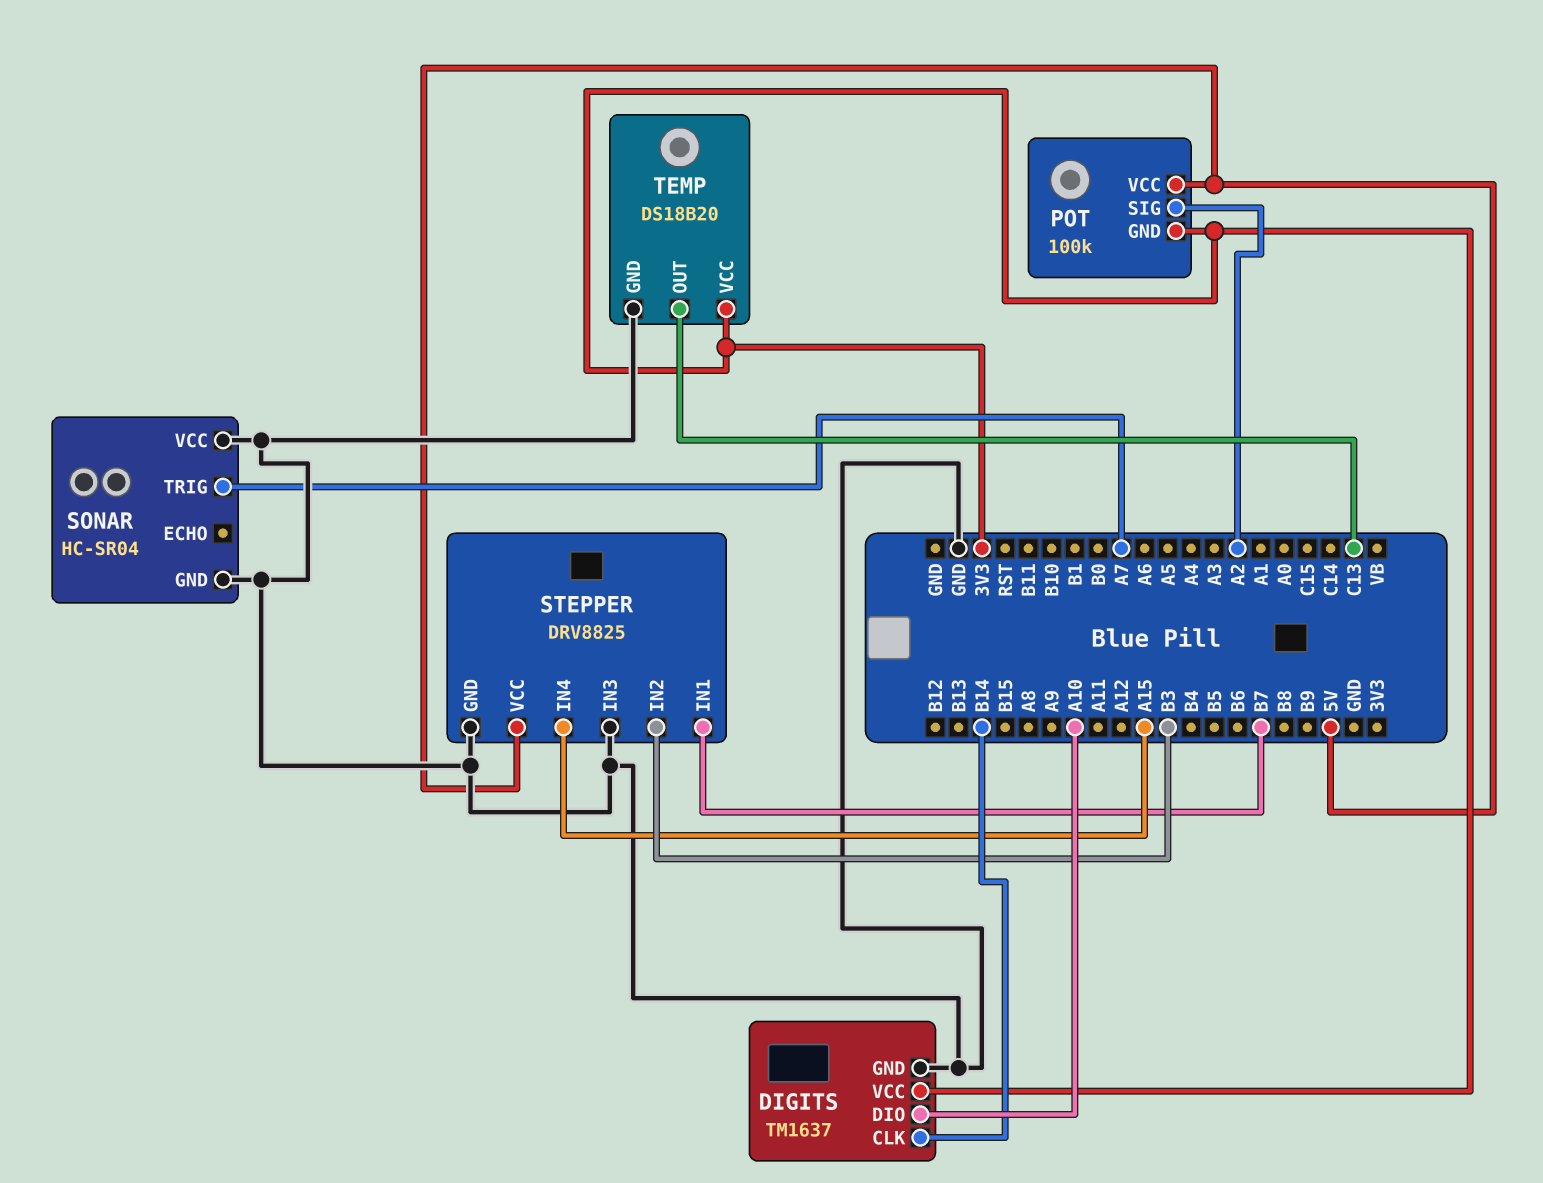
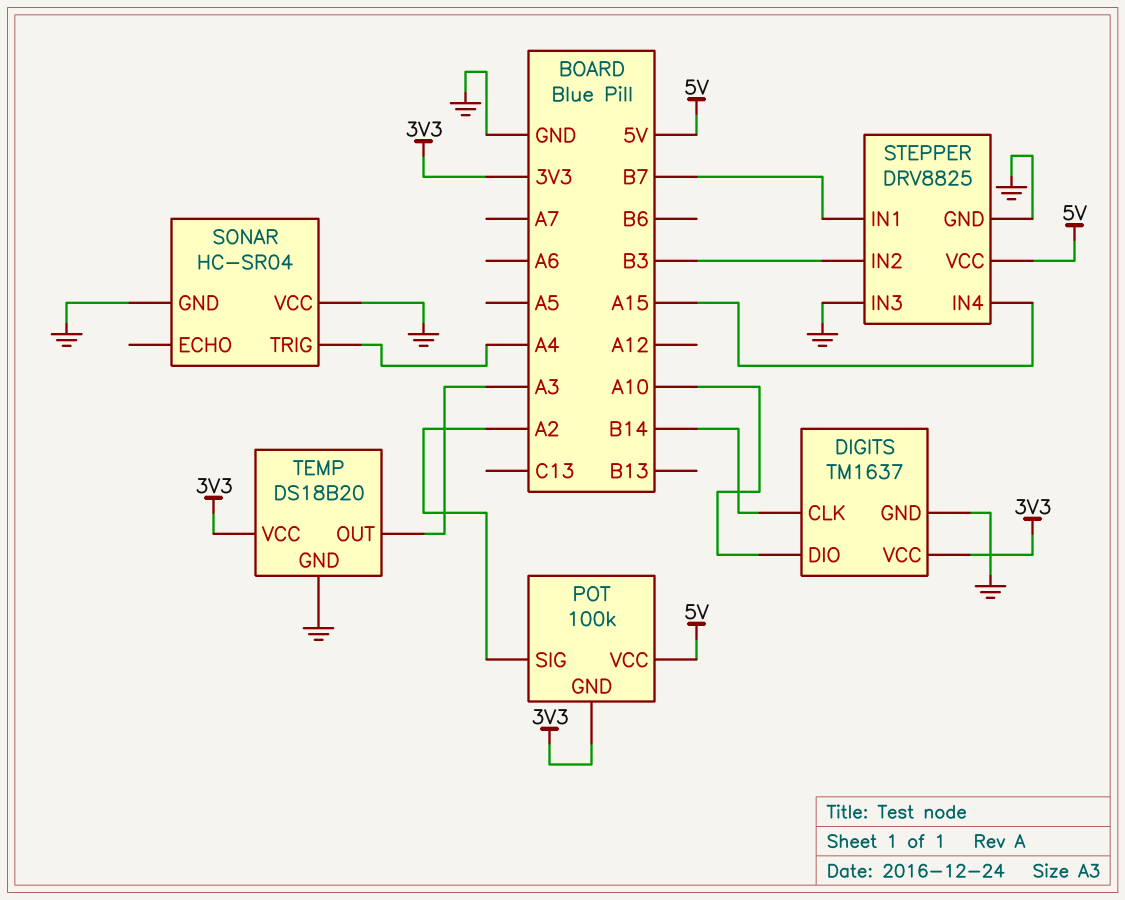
SONAR pin TRIG: A7 -> A4
TEMP pin OUT: C13 -> A3

